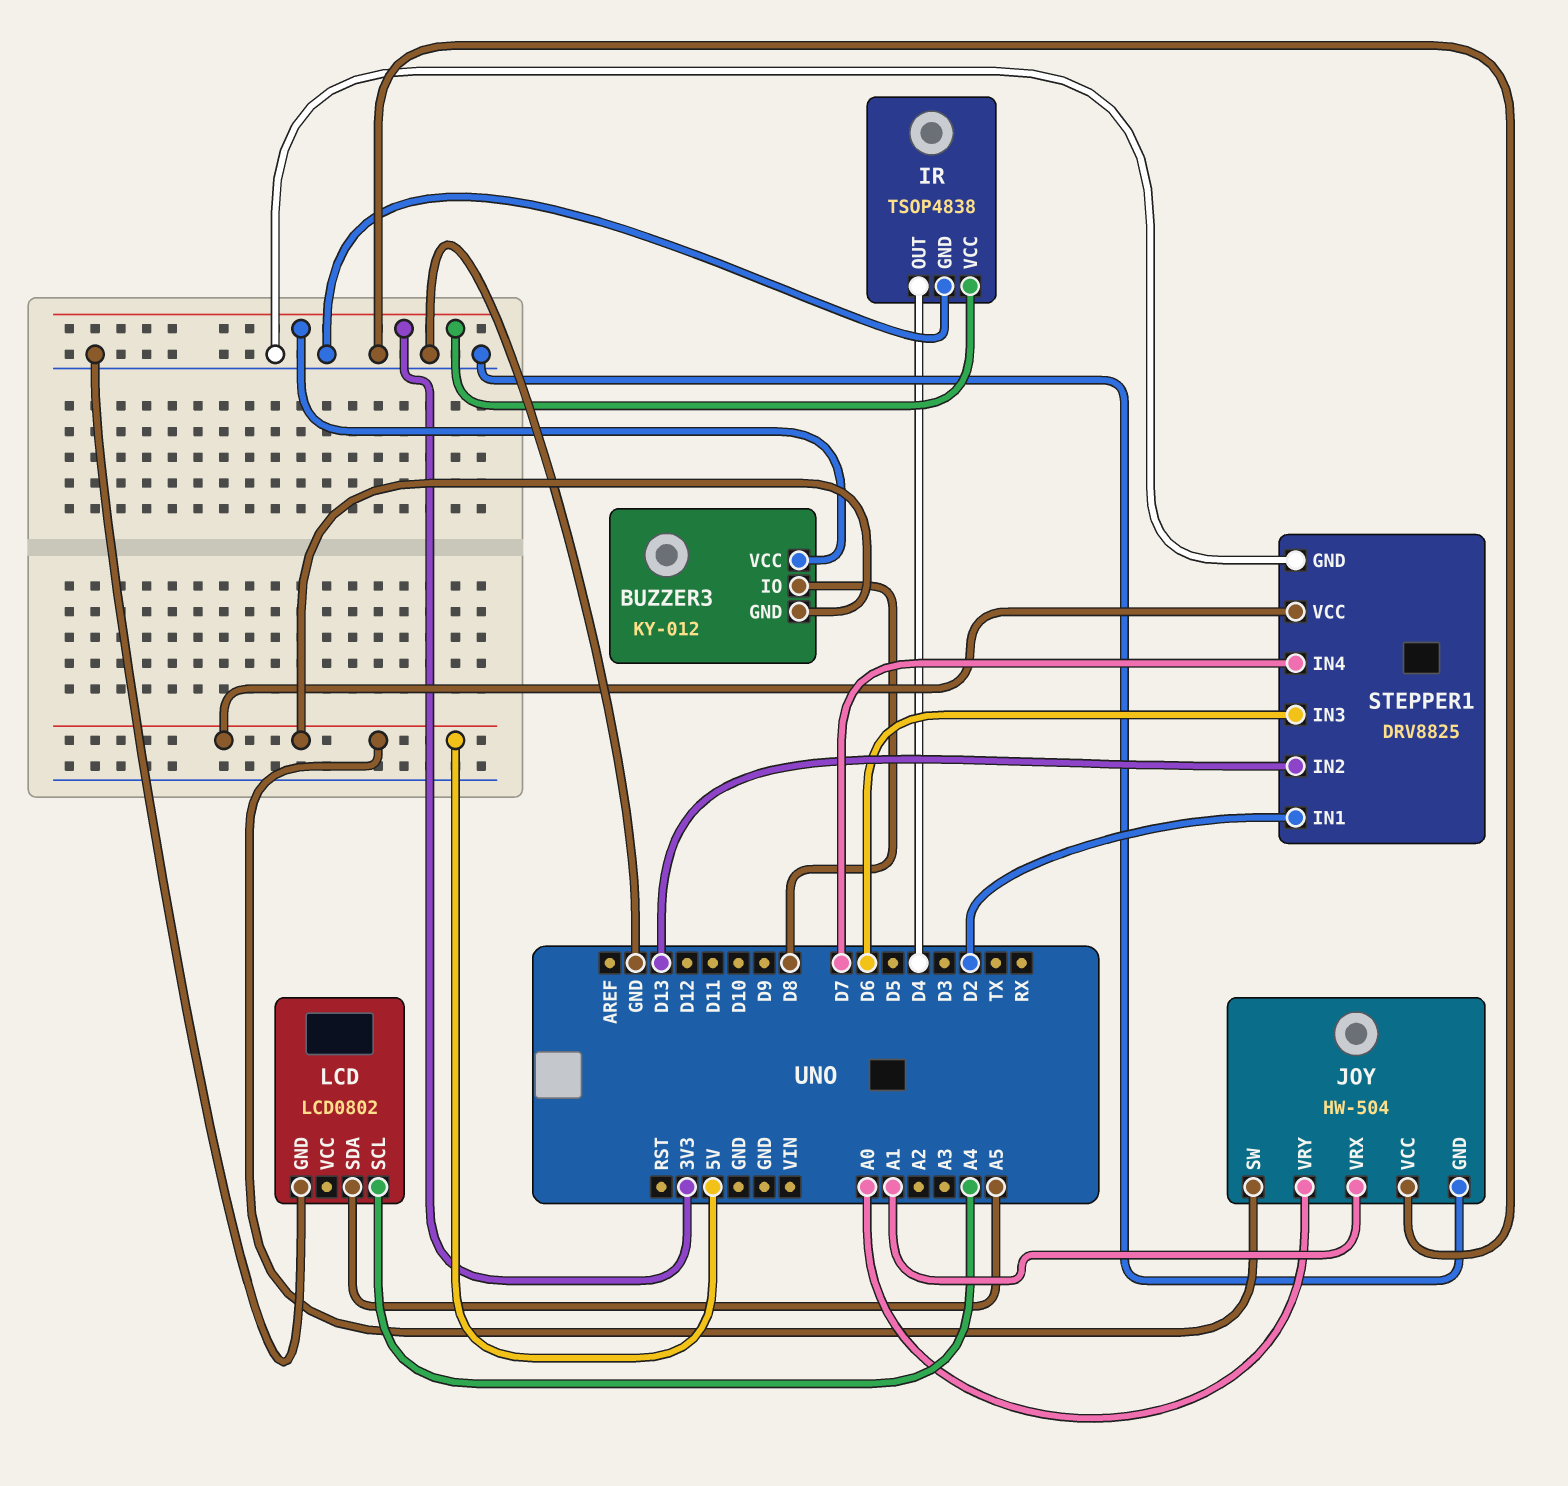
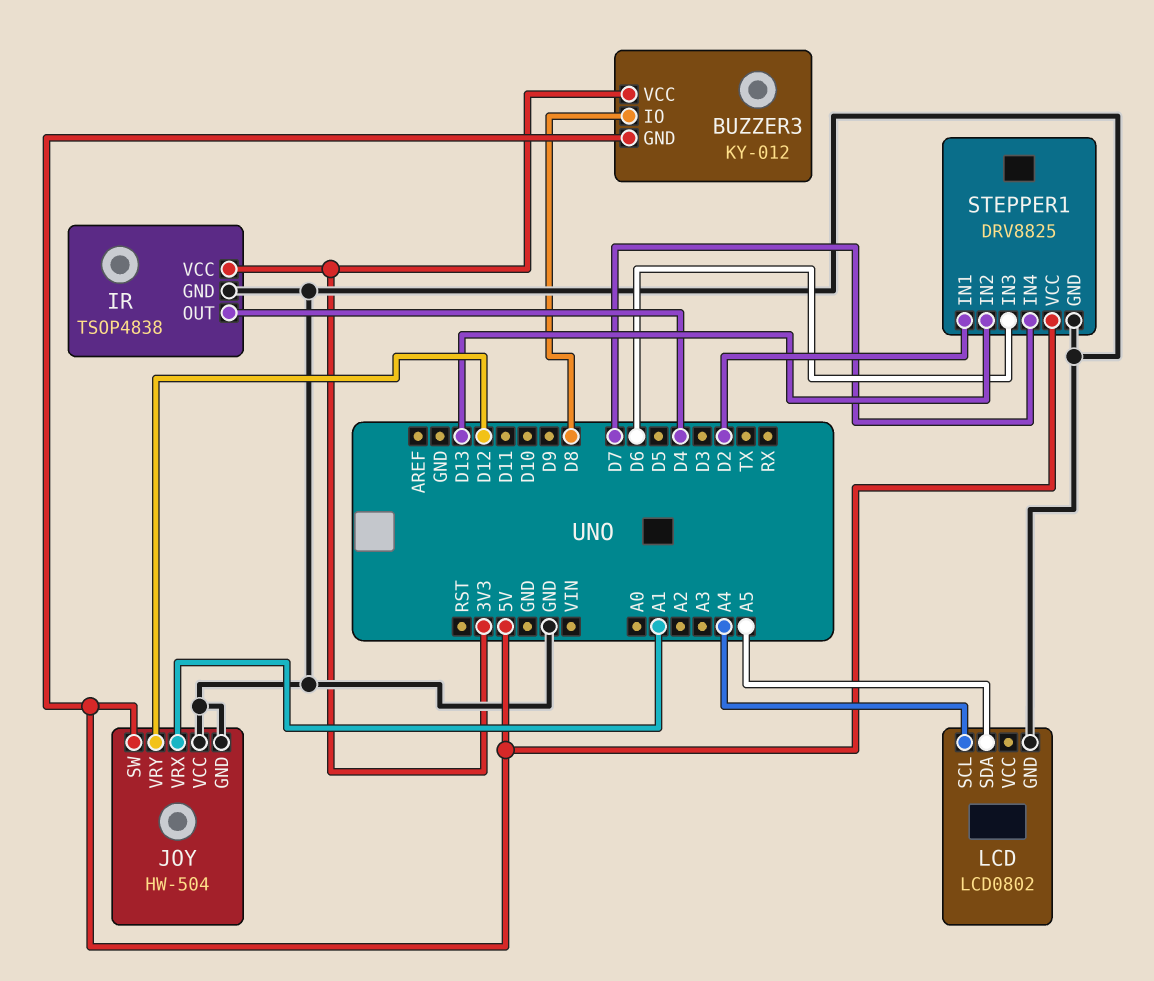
JOY pin VRY: A0 -> D12

